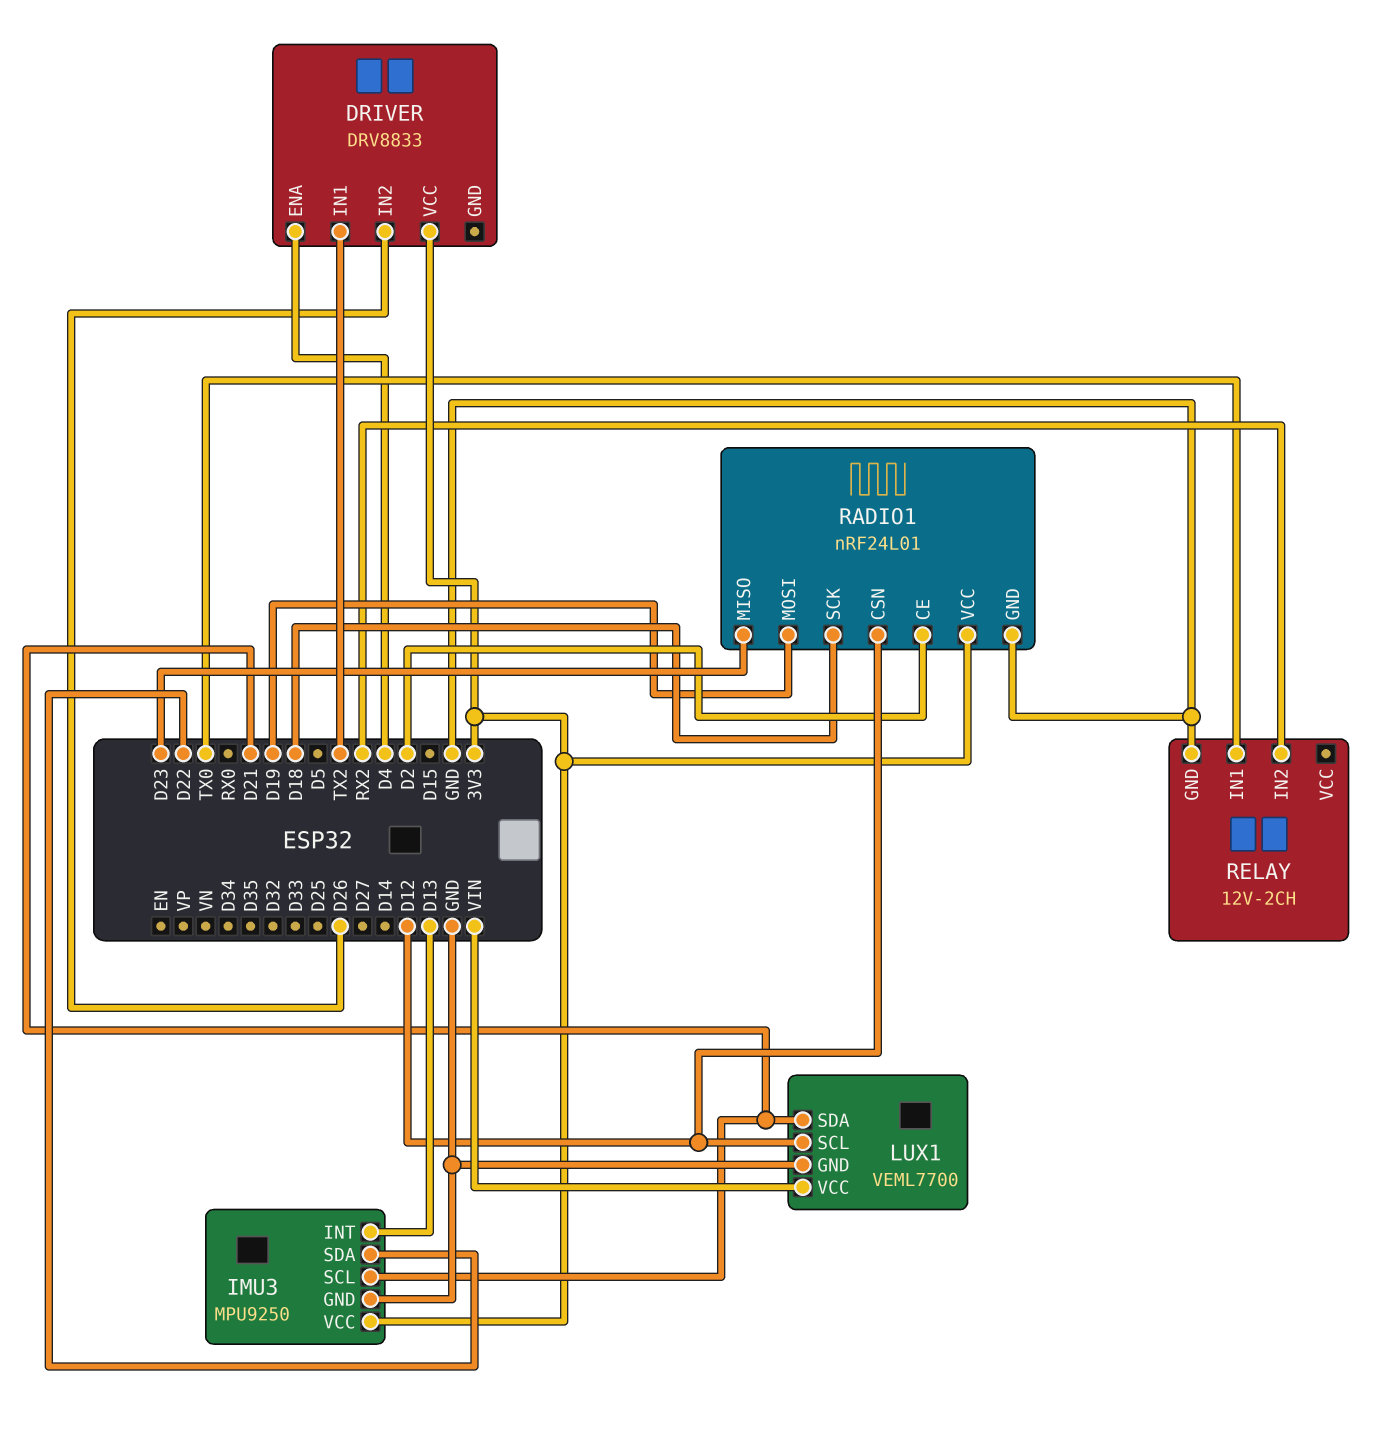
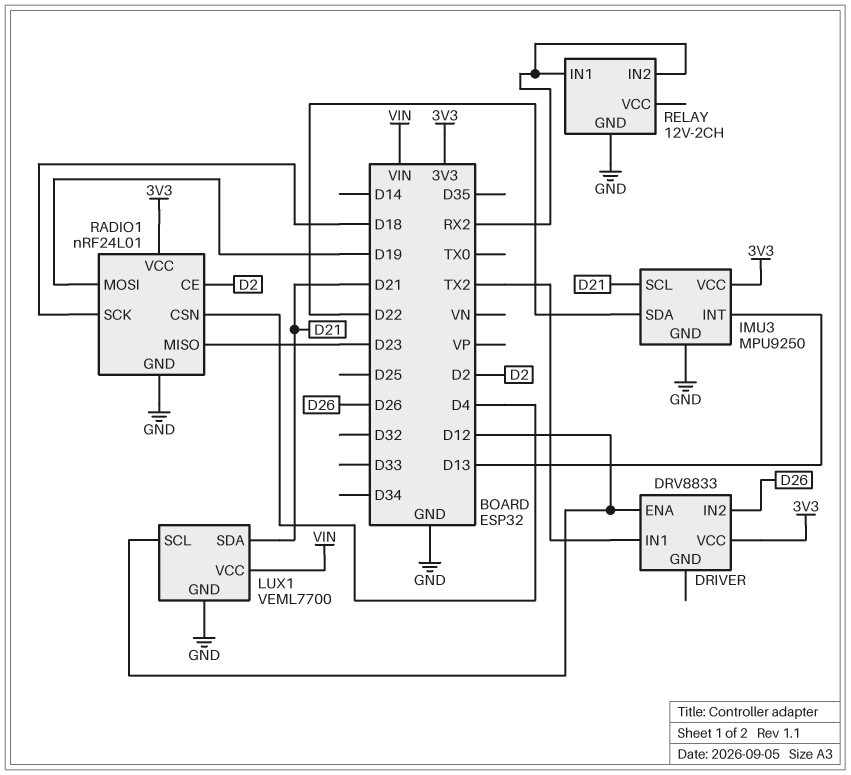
DRIVER pin ENA: D4 -> D12
RADIO1 pin CSN: D12 -> D4
RELAY pin IN1: TX0 -> RX2

